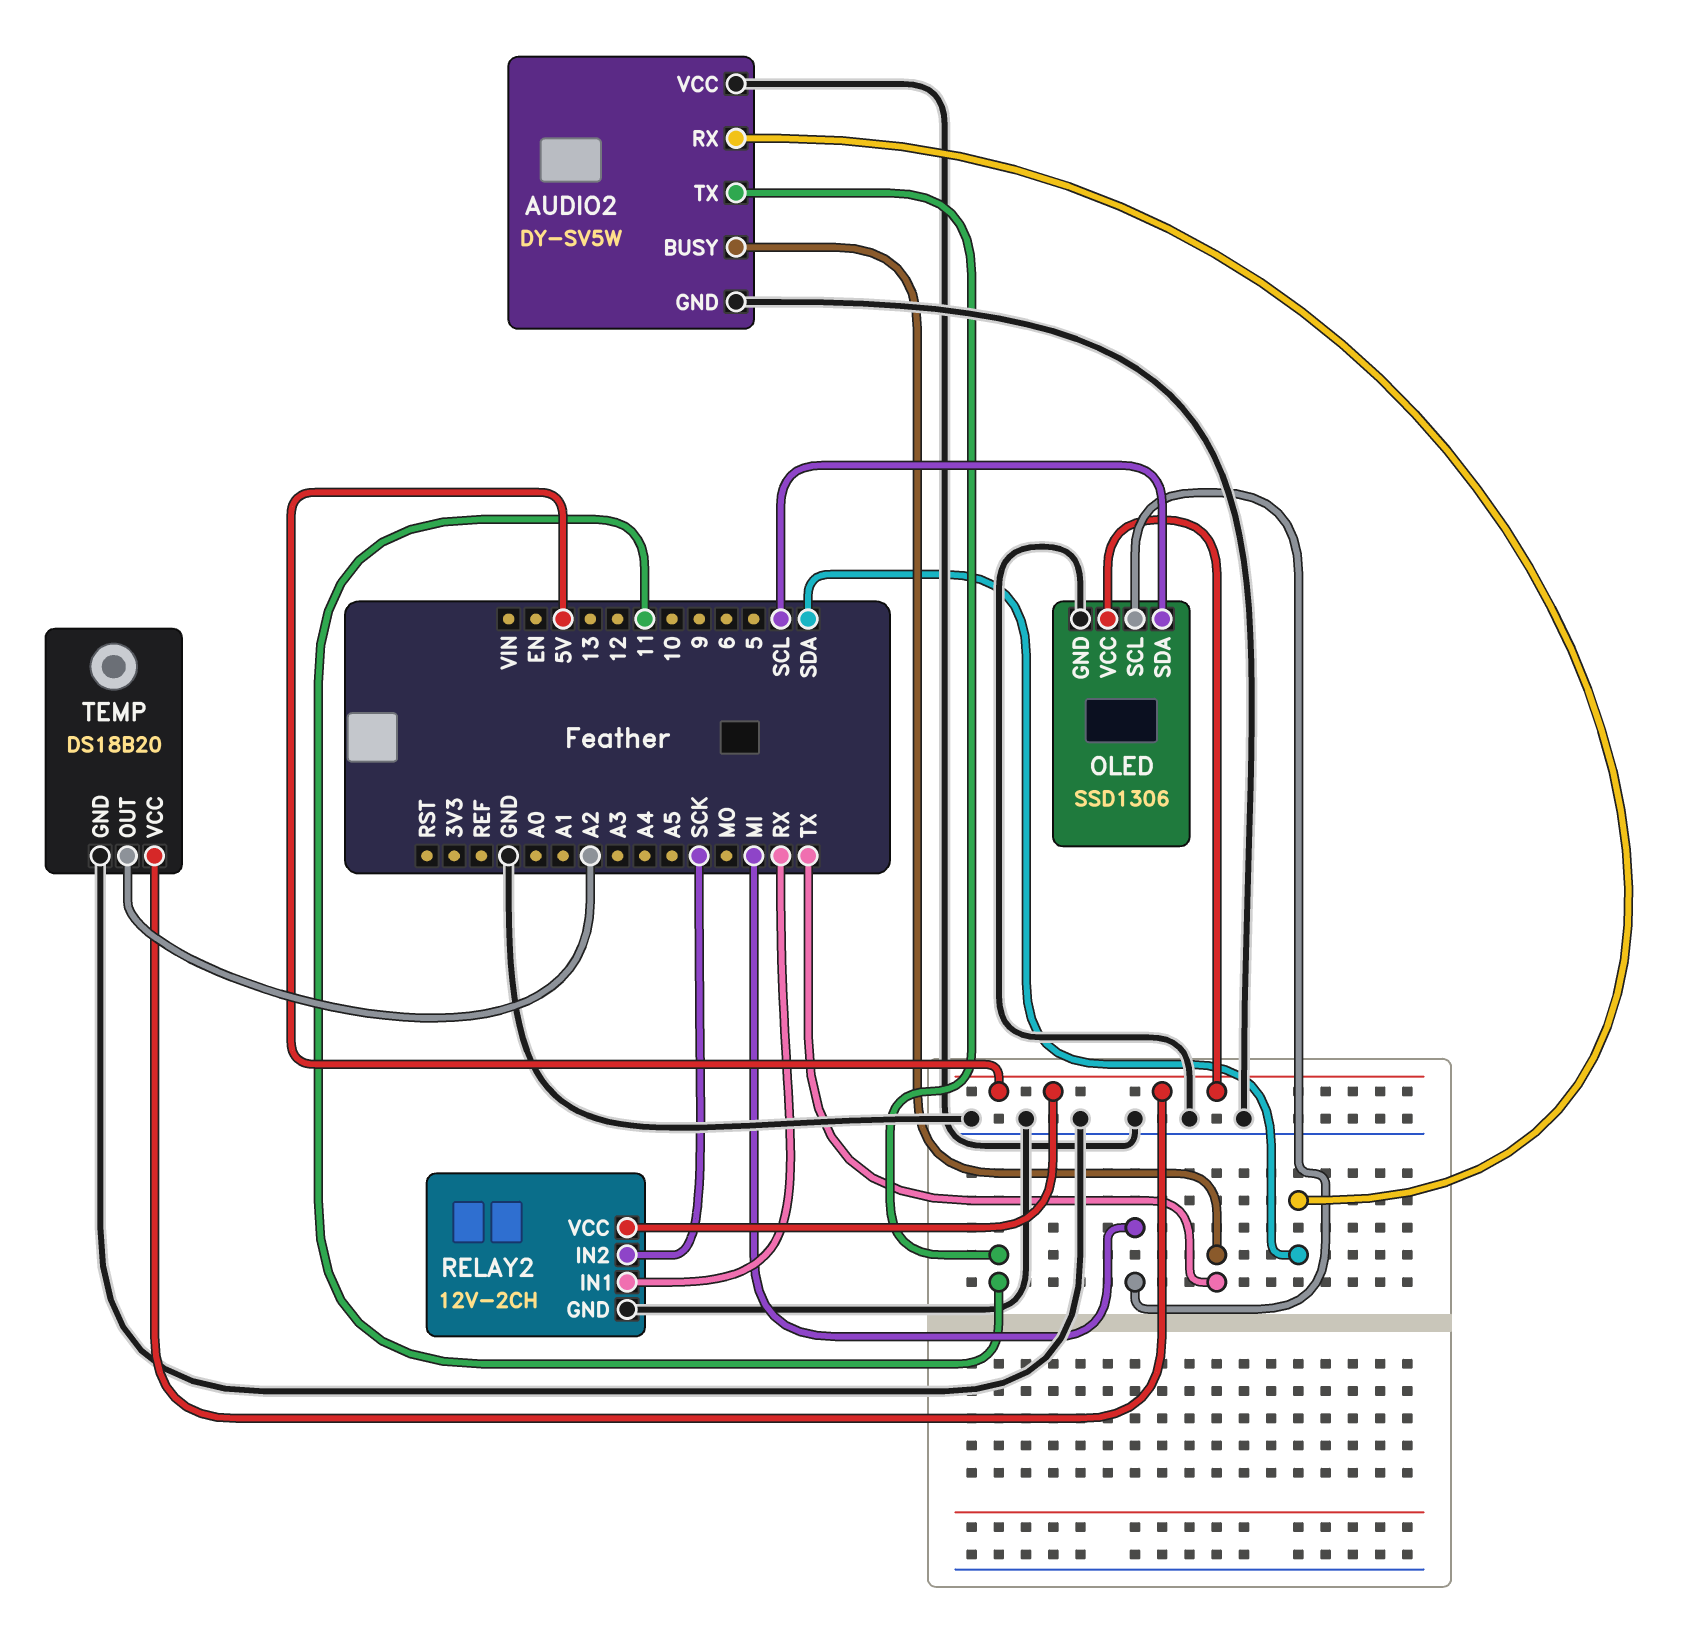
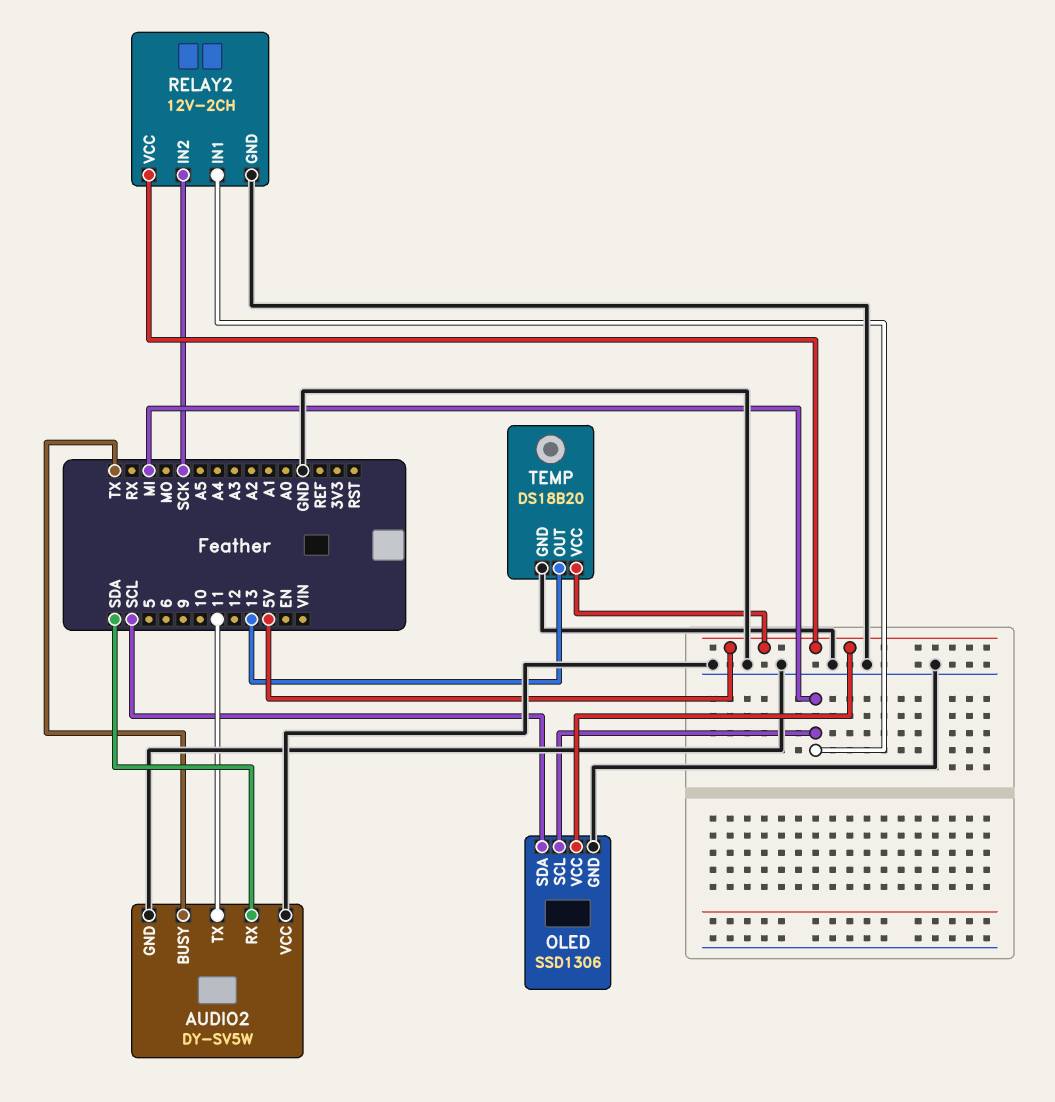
RELAY2 pin IN1: RX -> MI
TEMP pin OUT: A2 -> 13

